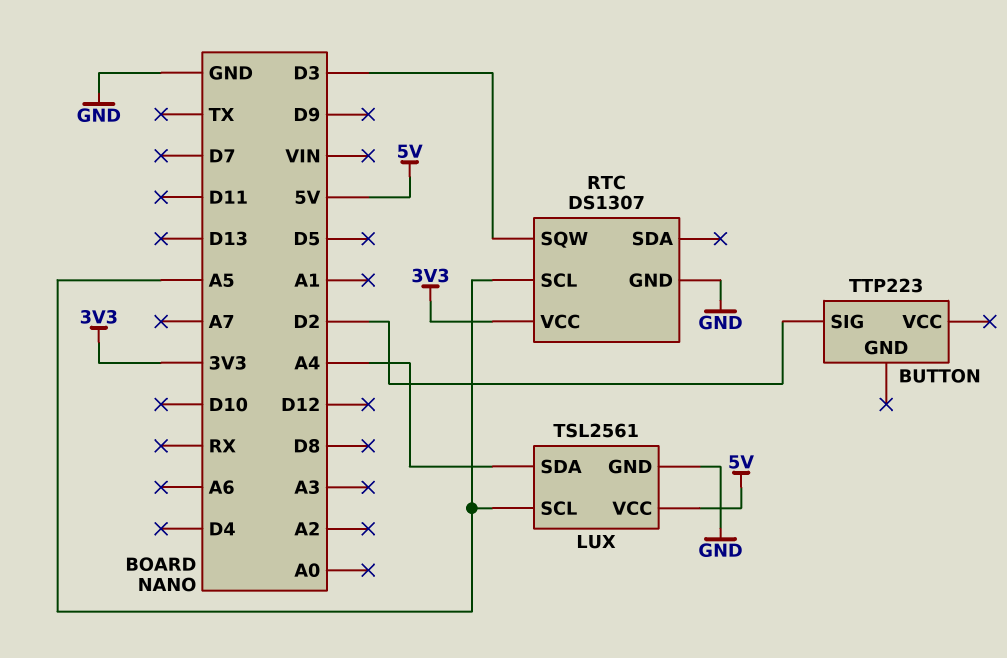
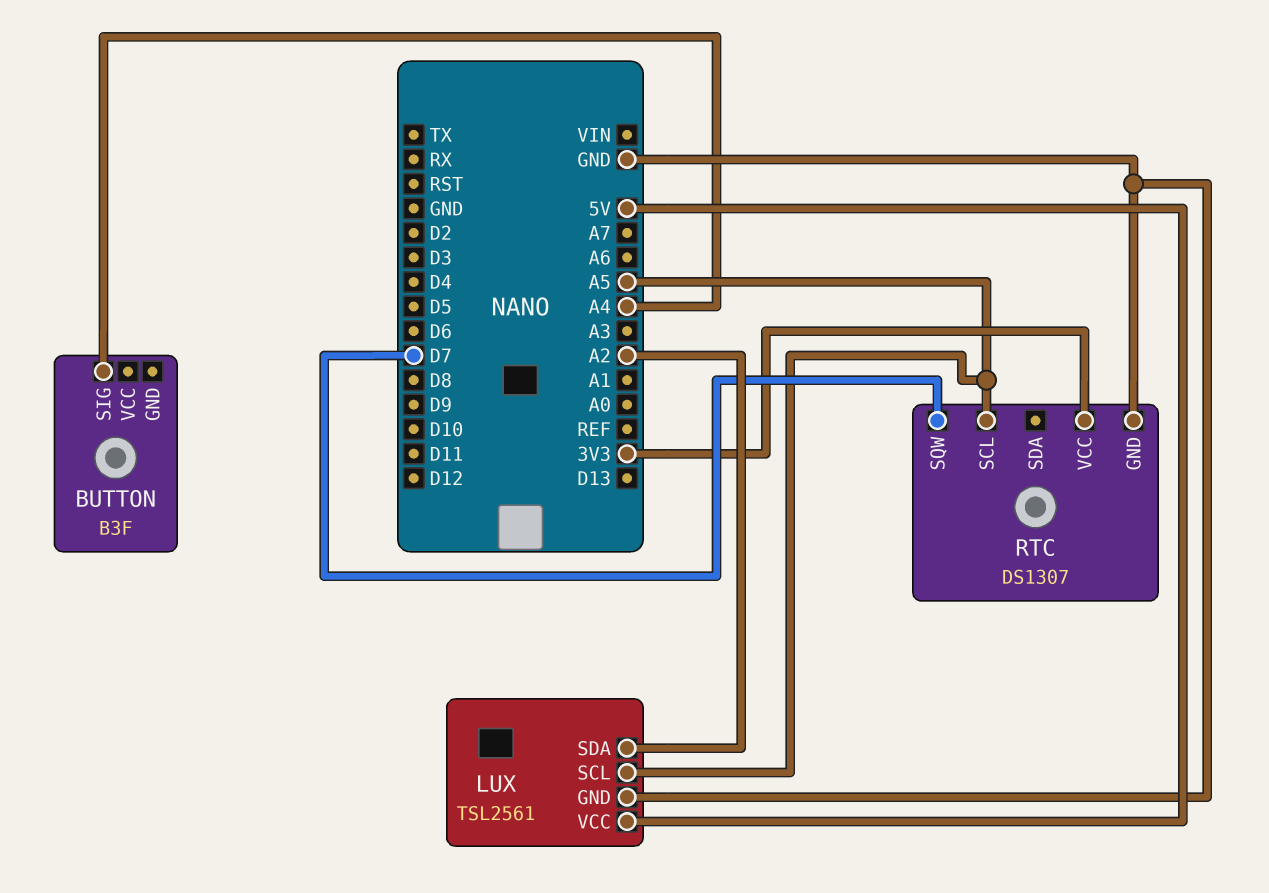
BUTTON: TTP223 -> B3F
BUTTON pin SIG: D2 -> A4
LUX pin SDA: A4 -> A2
RTC pin SQW: D3 -> D7

